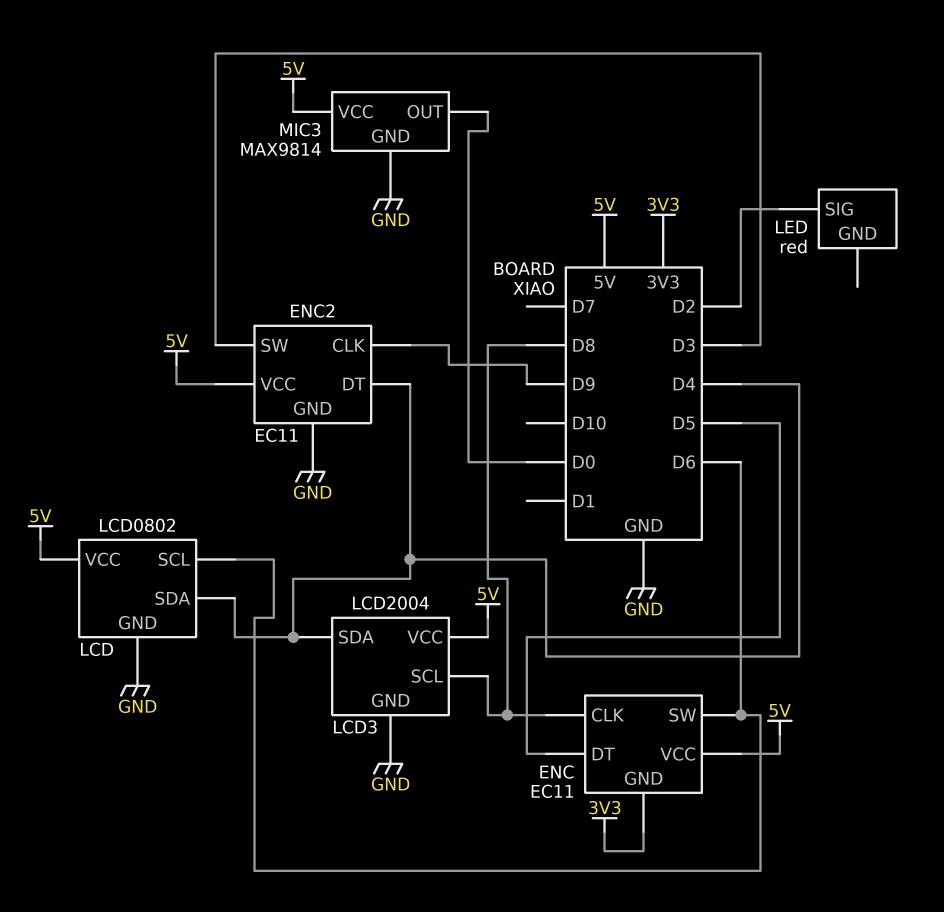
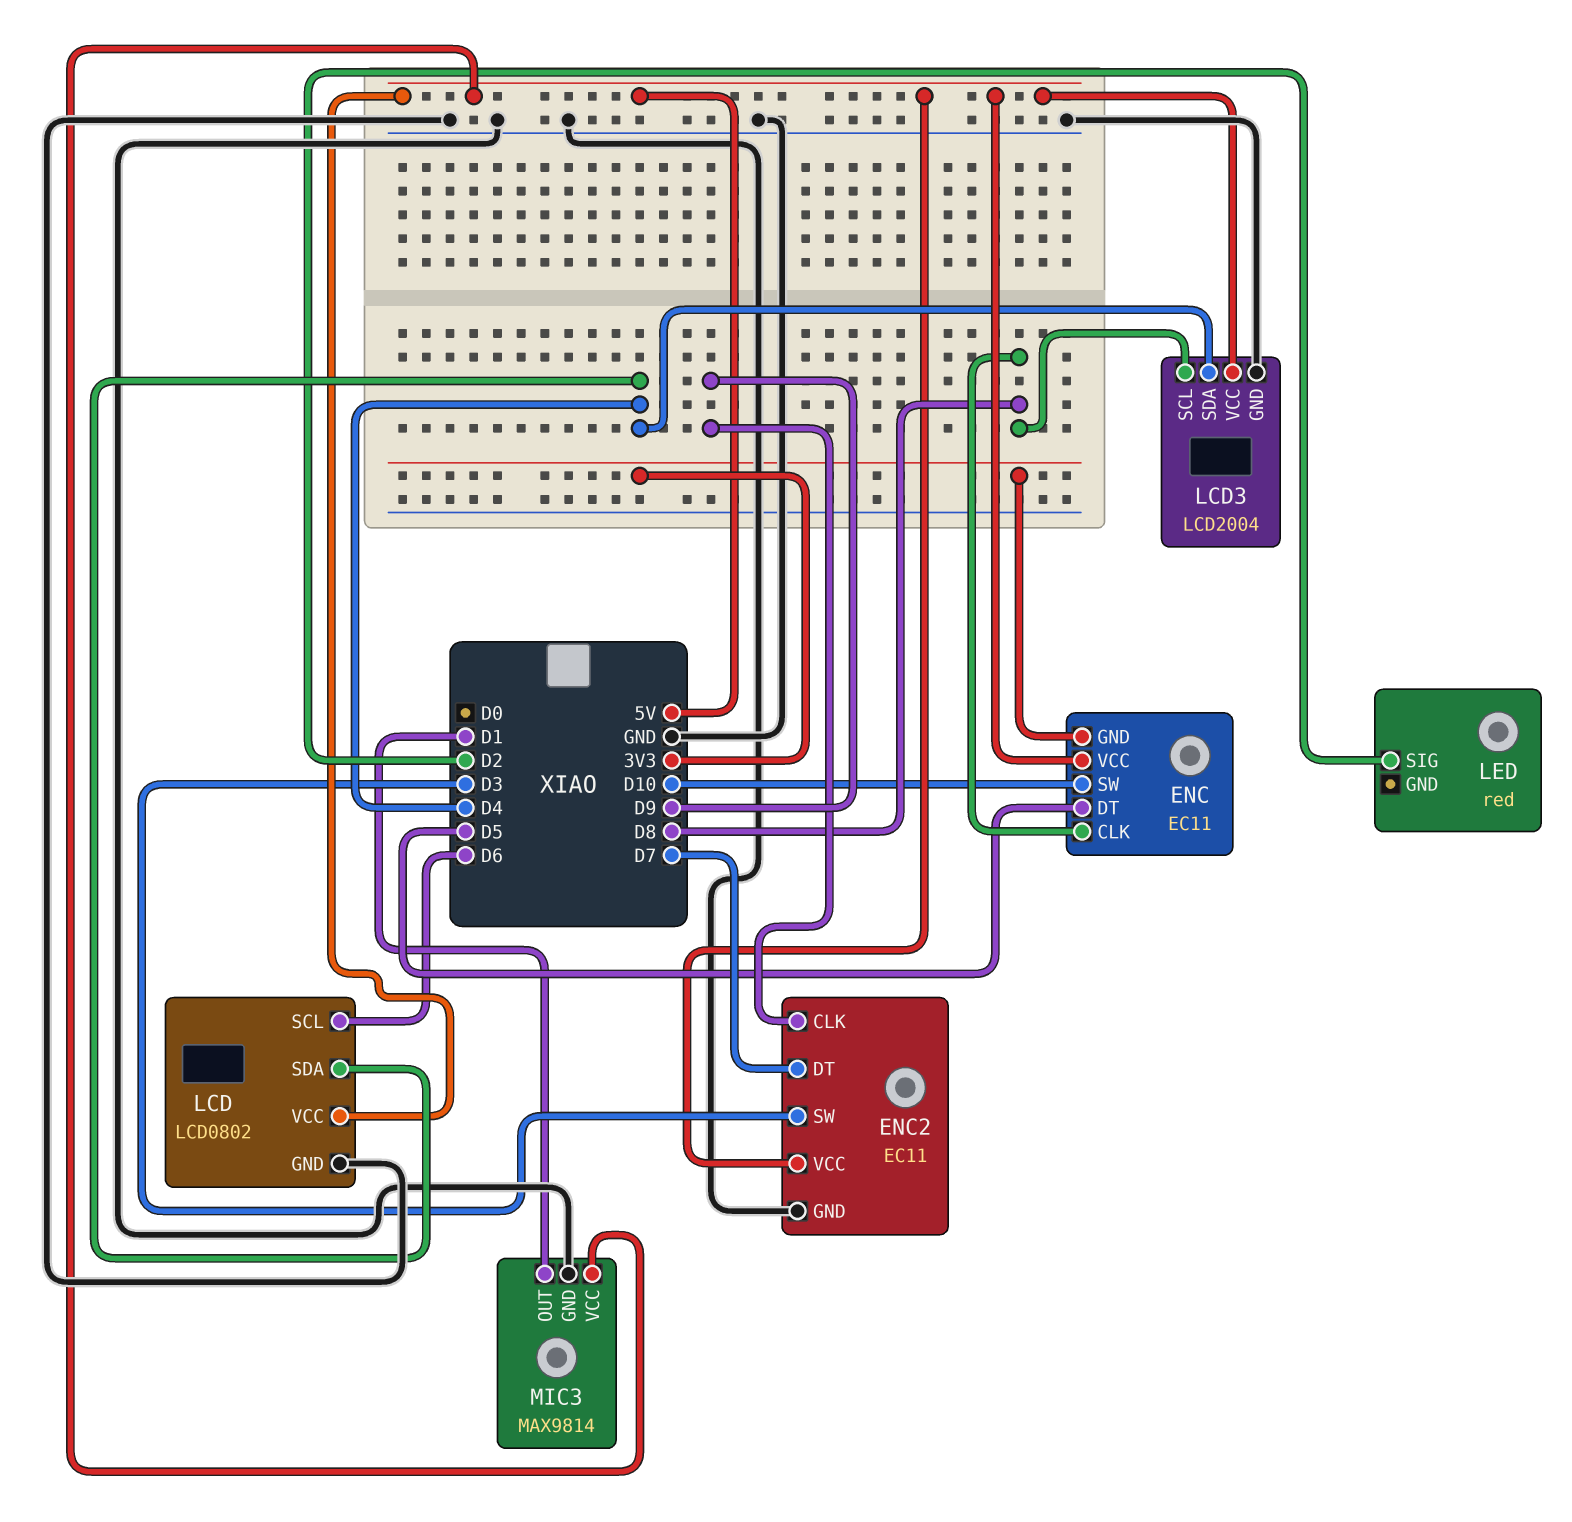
ENC pin SW: D6 -> D10
ENC2 pin DT: D4 -> D7
MIC3 pin OUT: D0 -> D1

